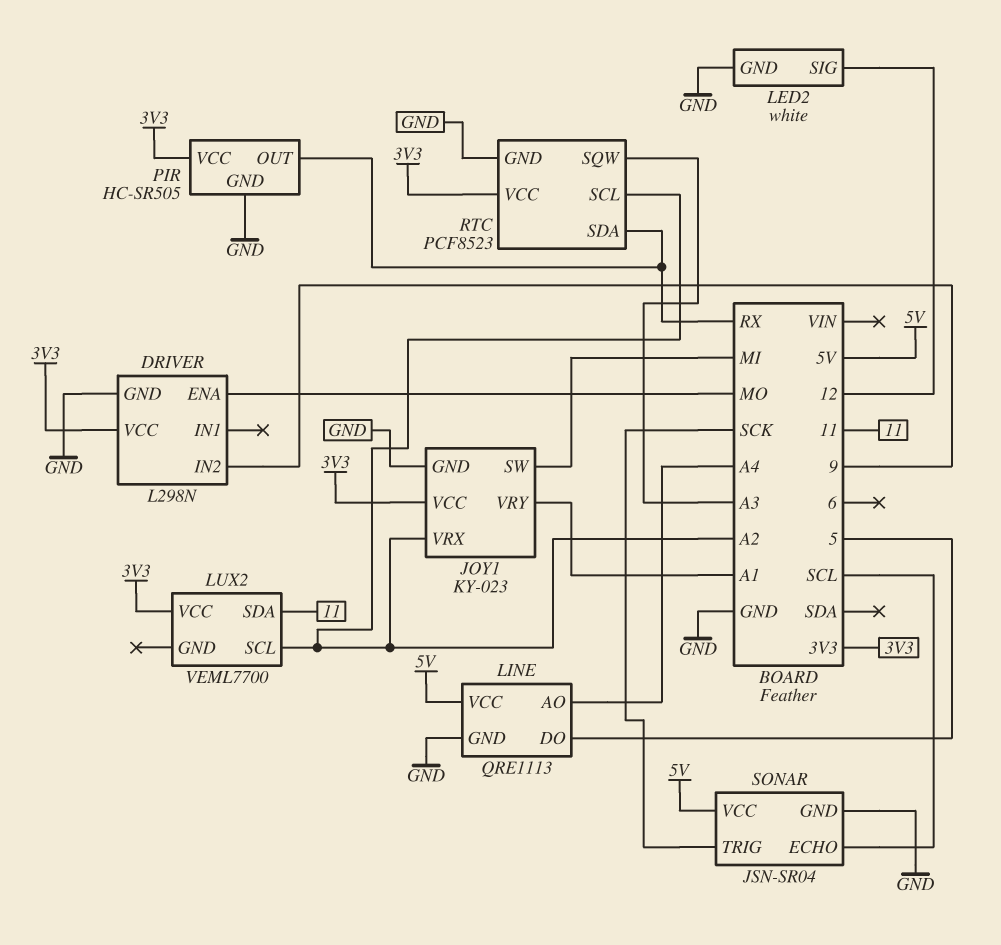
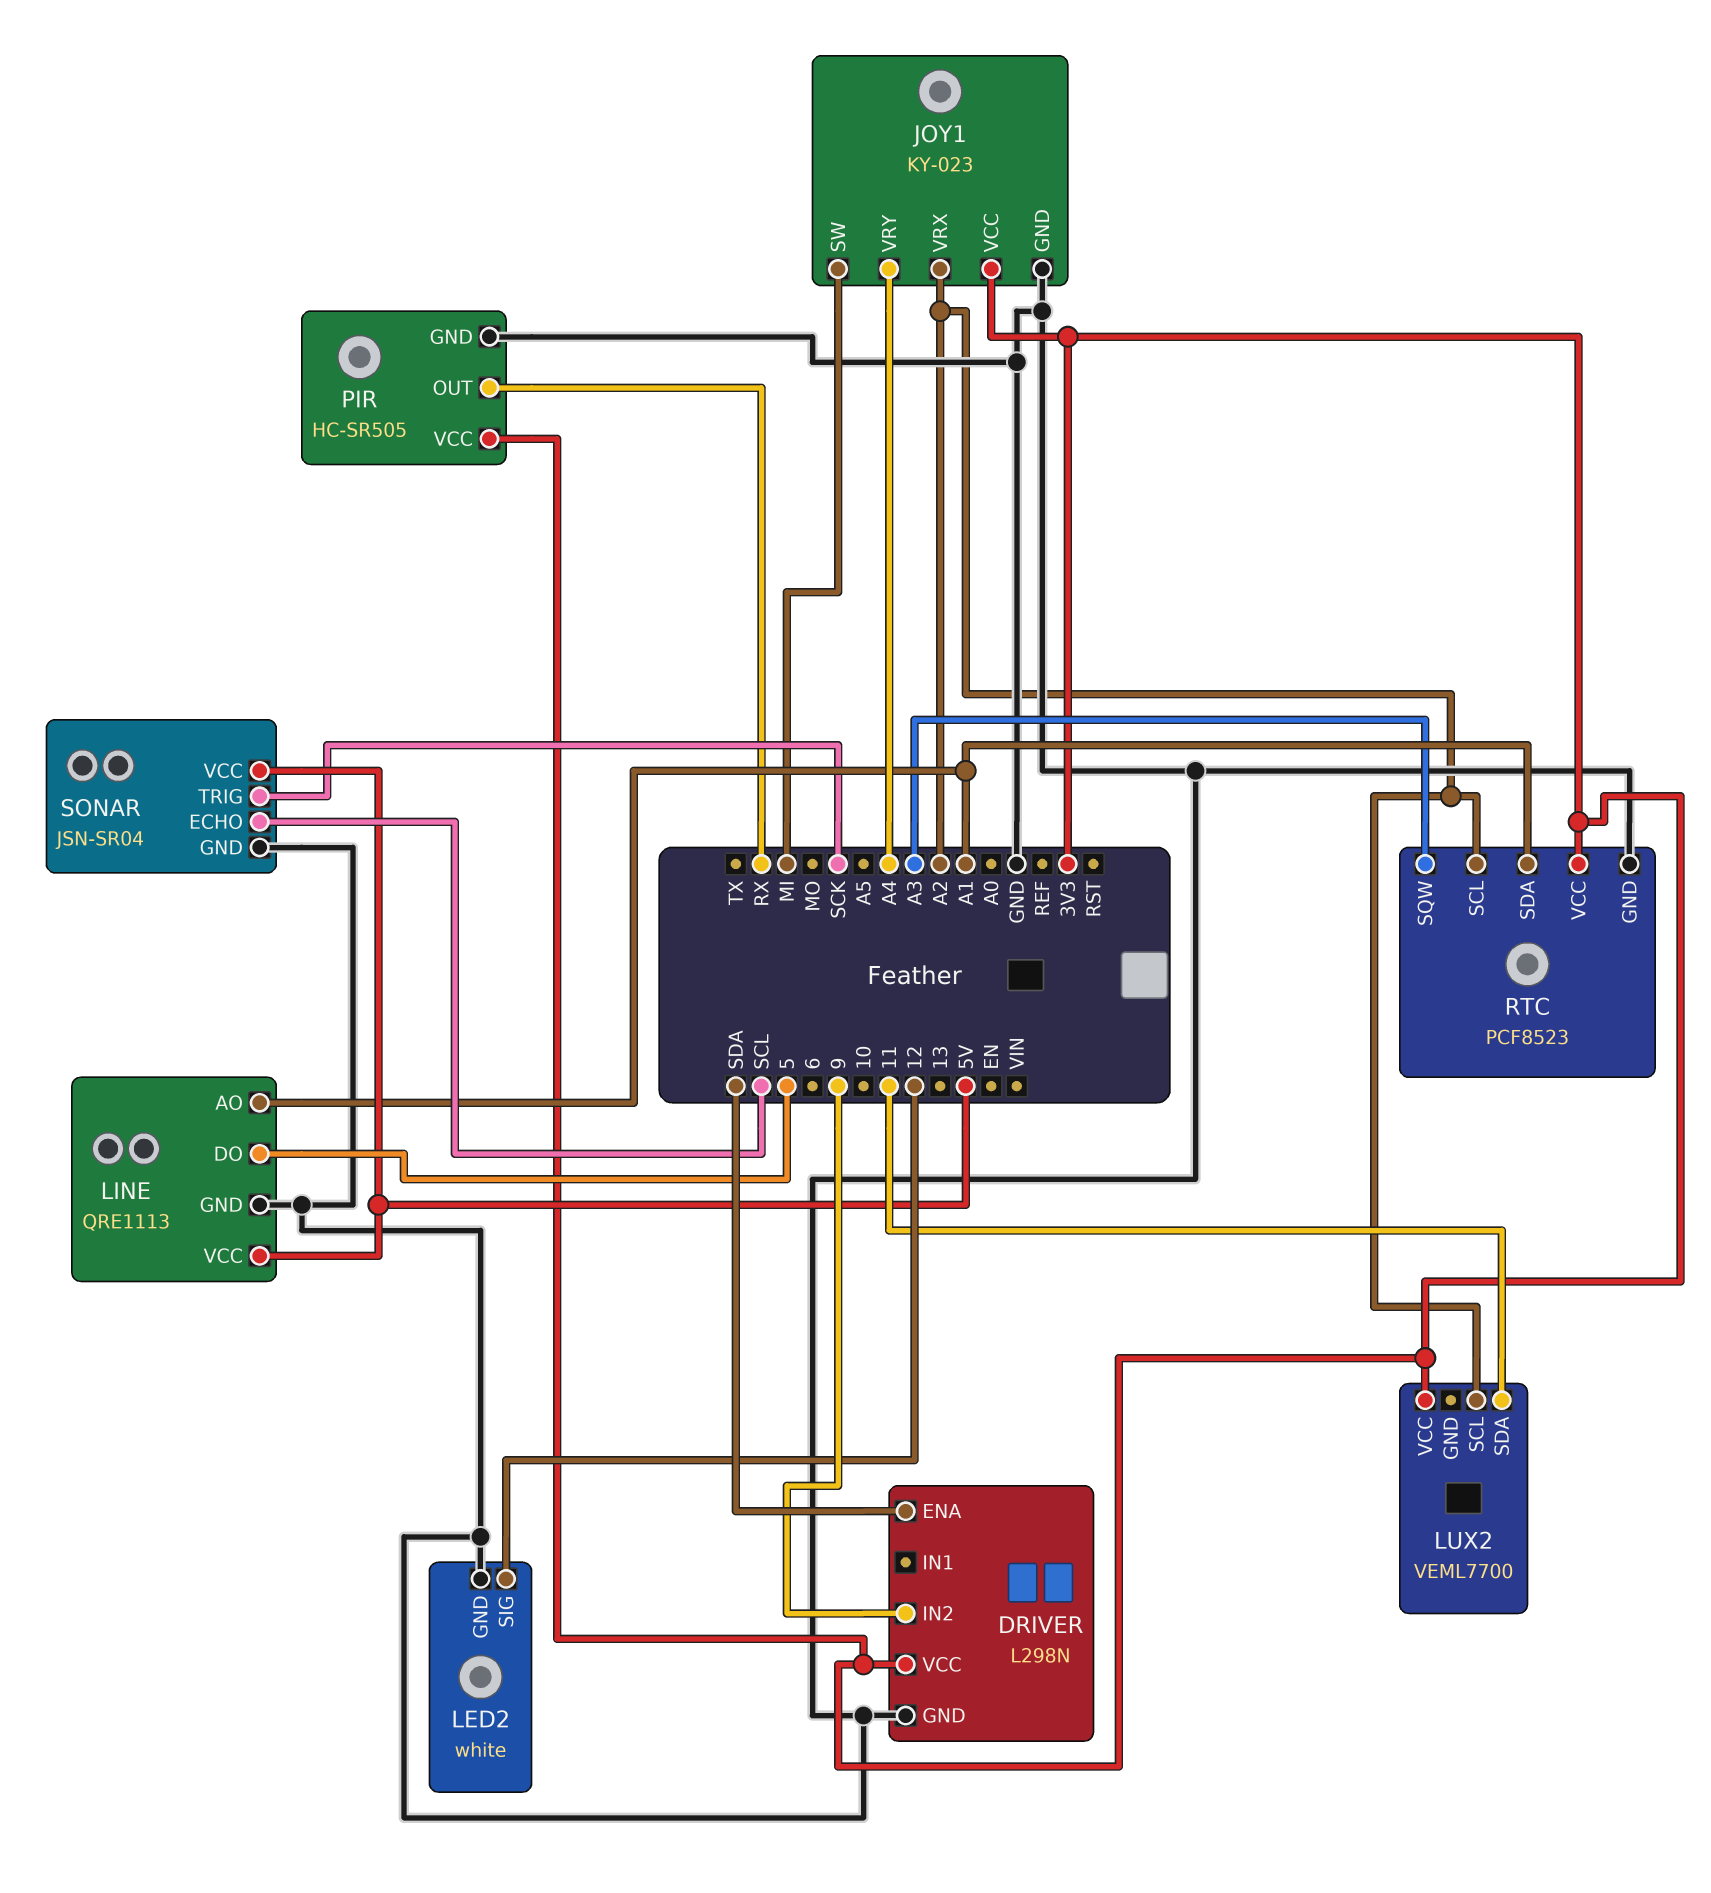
DRIVER pin ENA: MO -> SDA
JOY1 pin VRY: A1 -> A4
LINE pin AO: A4 -> A1
RTC pin SDA: RX -> A1

